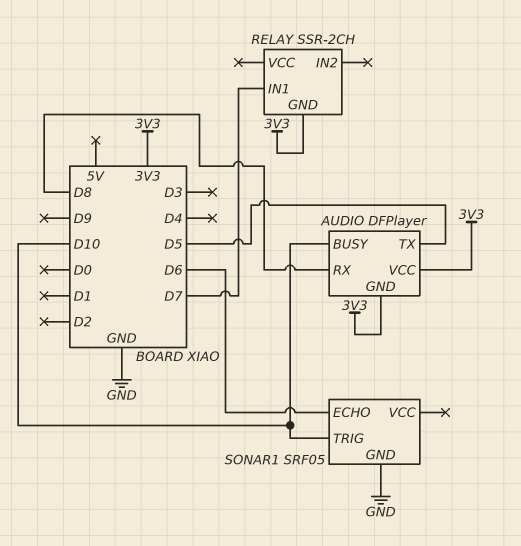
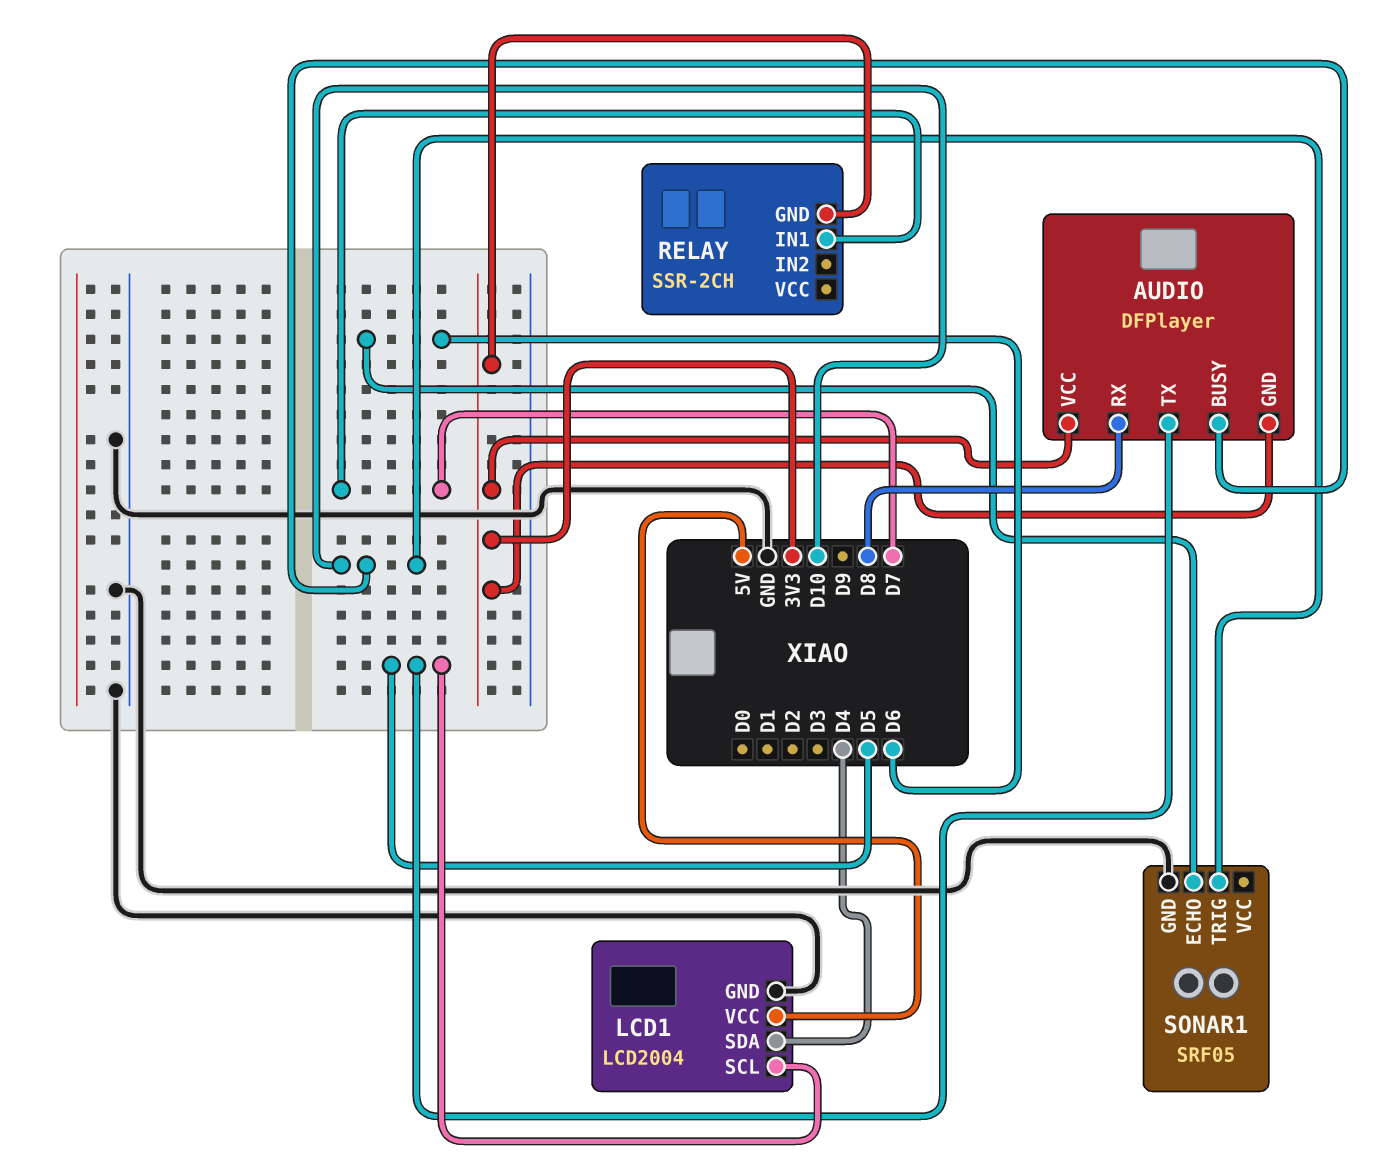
LCD1: none -> LCD2004
LCD1 pin GND: none -> GND
LCD1 pin SCL: none -> D5
LCD1 pin SDA: none -> D4
LCD1 pin VCC: none -> 5V

